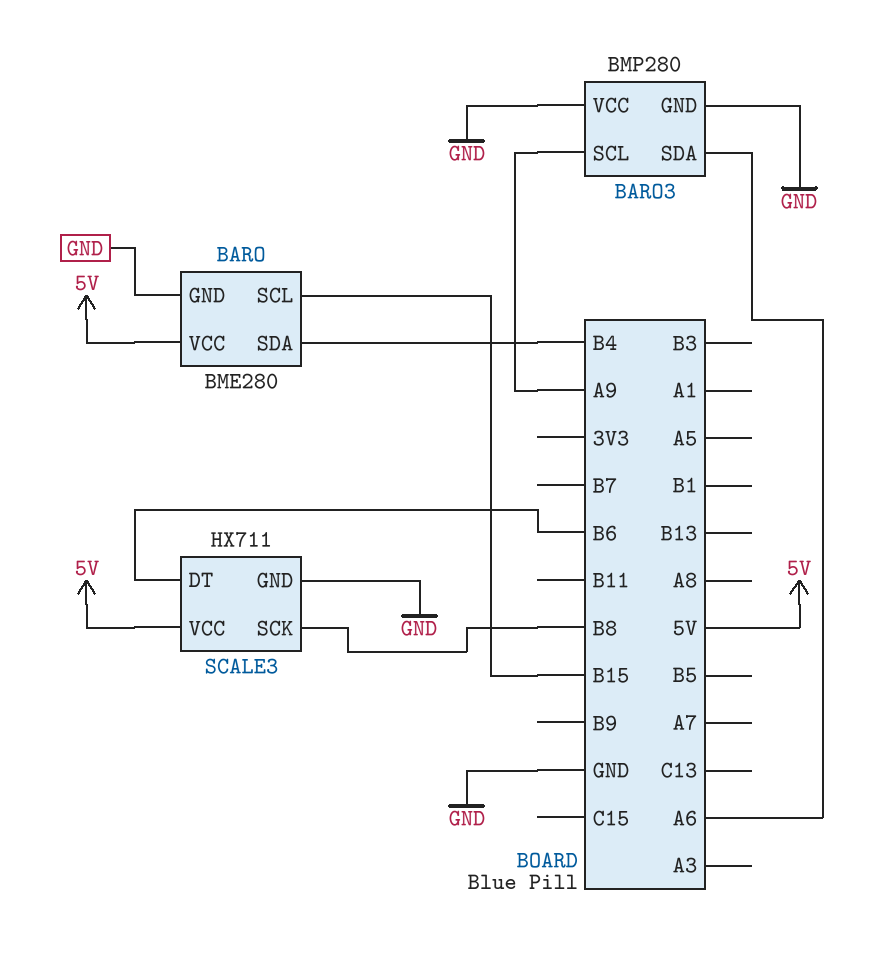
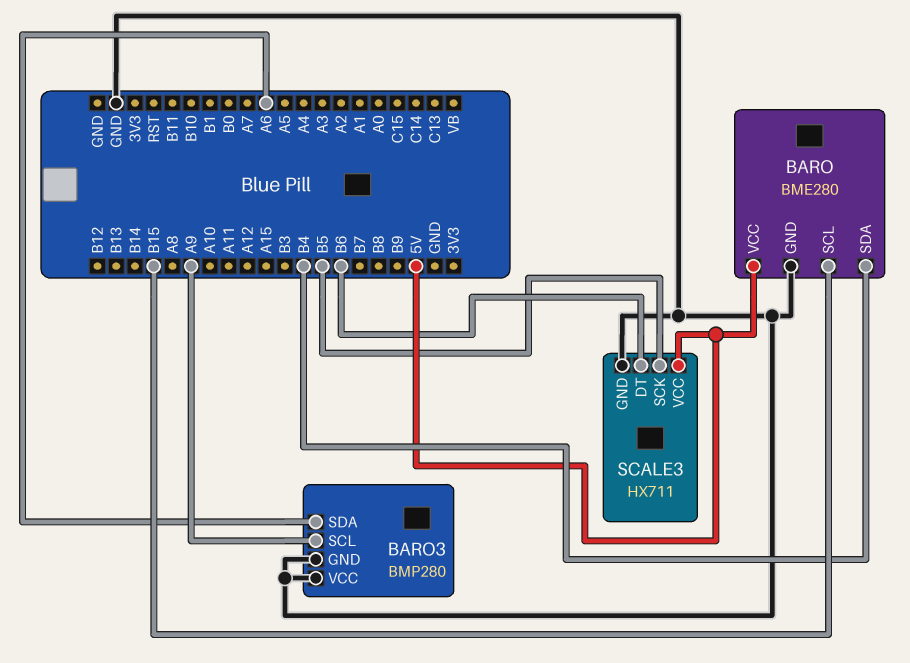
SCALE3 pin SCK: B8 -> B5

